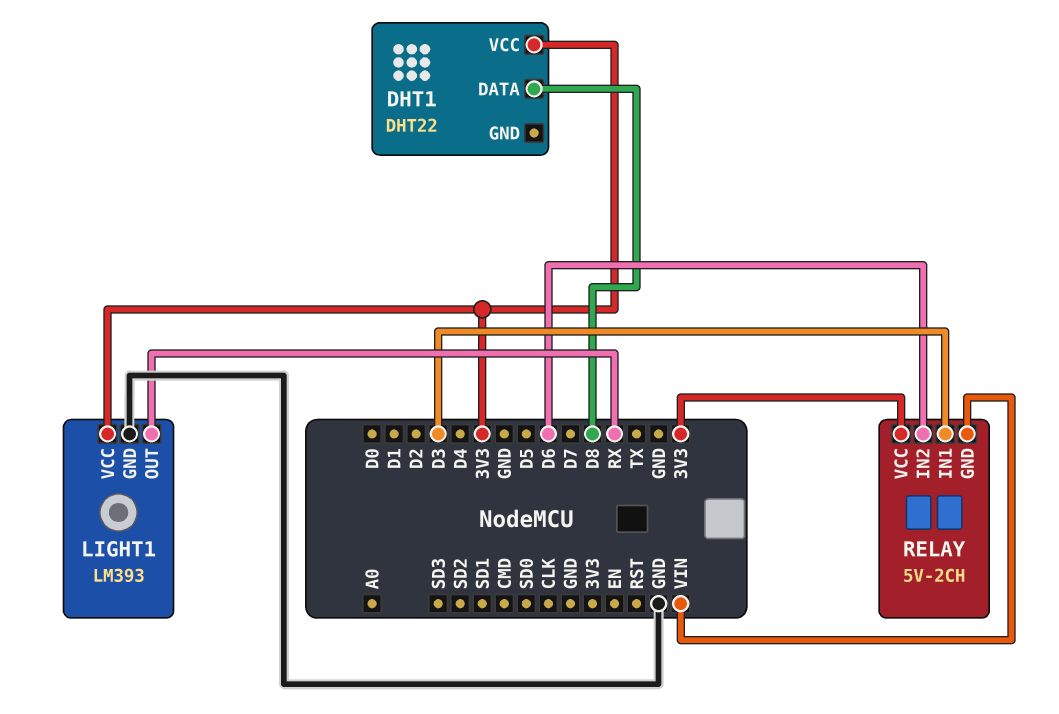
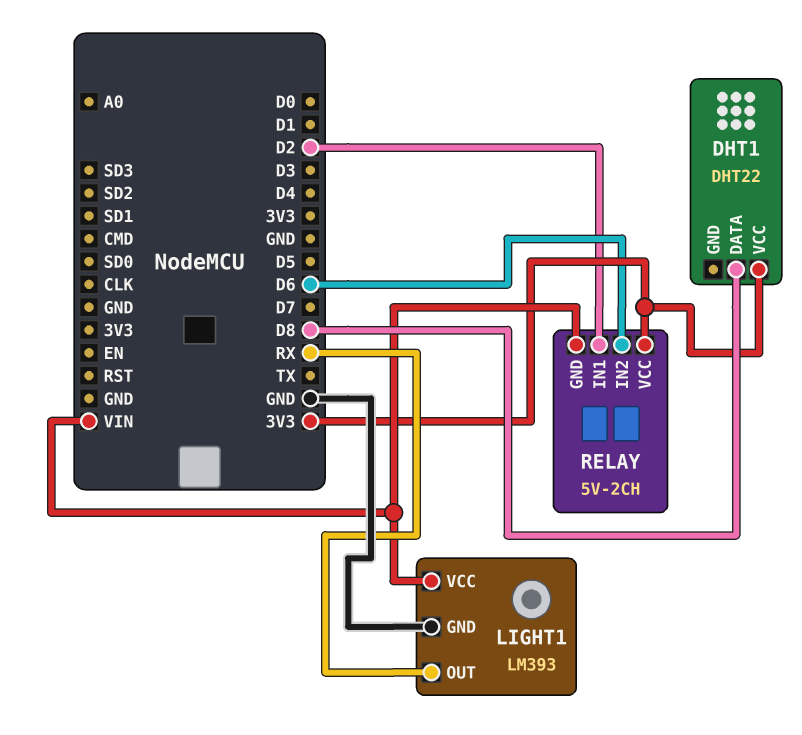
LIGHT1 pin VCC: 3V3 -> VIN
RELAY pin IN1: D3 -> D2

